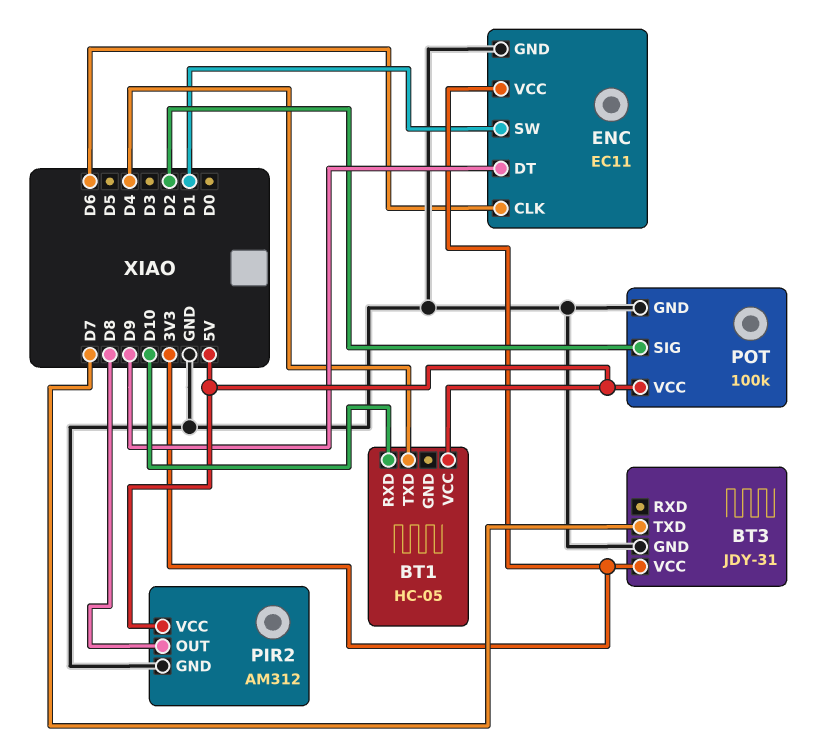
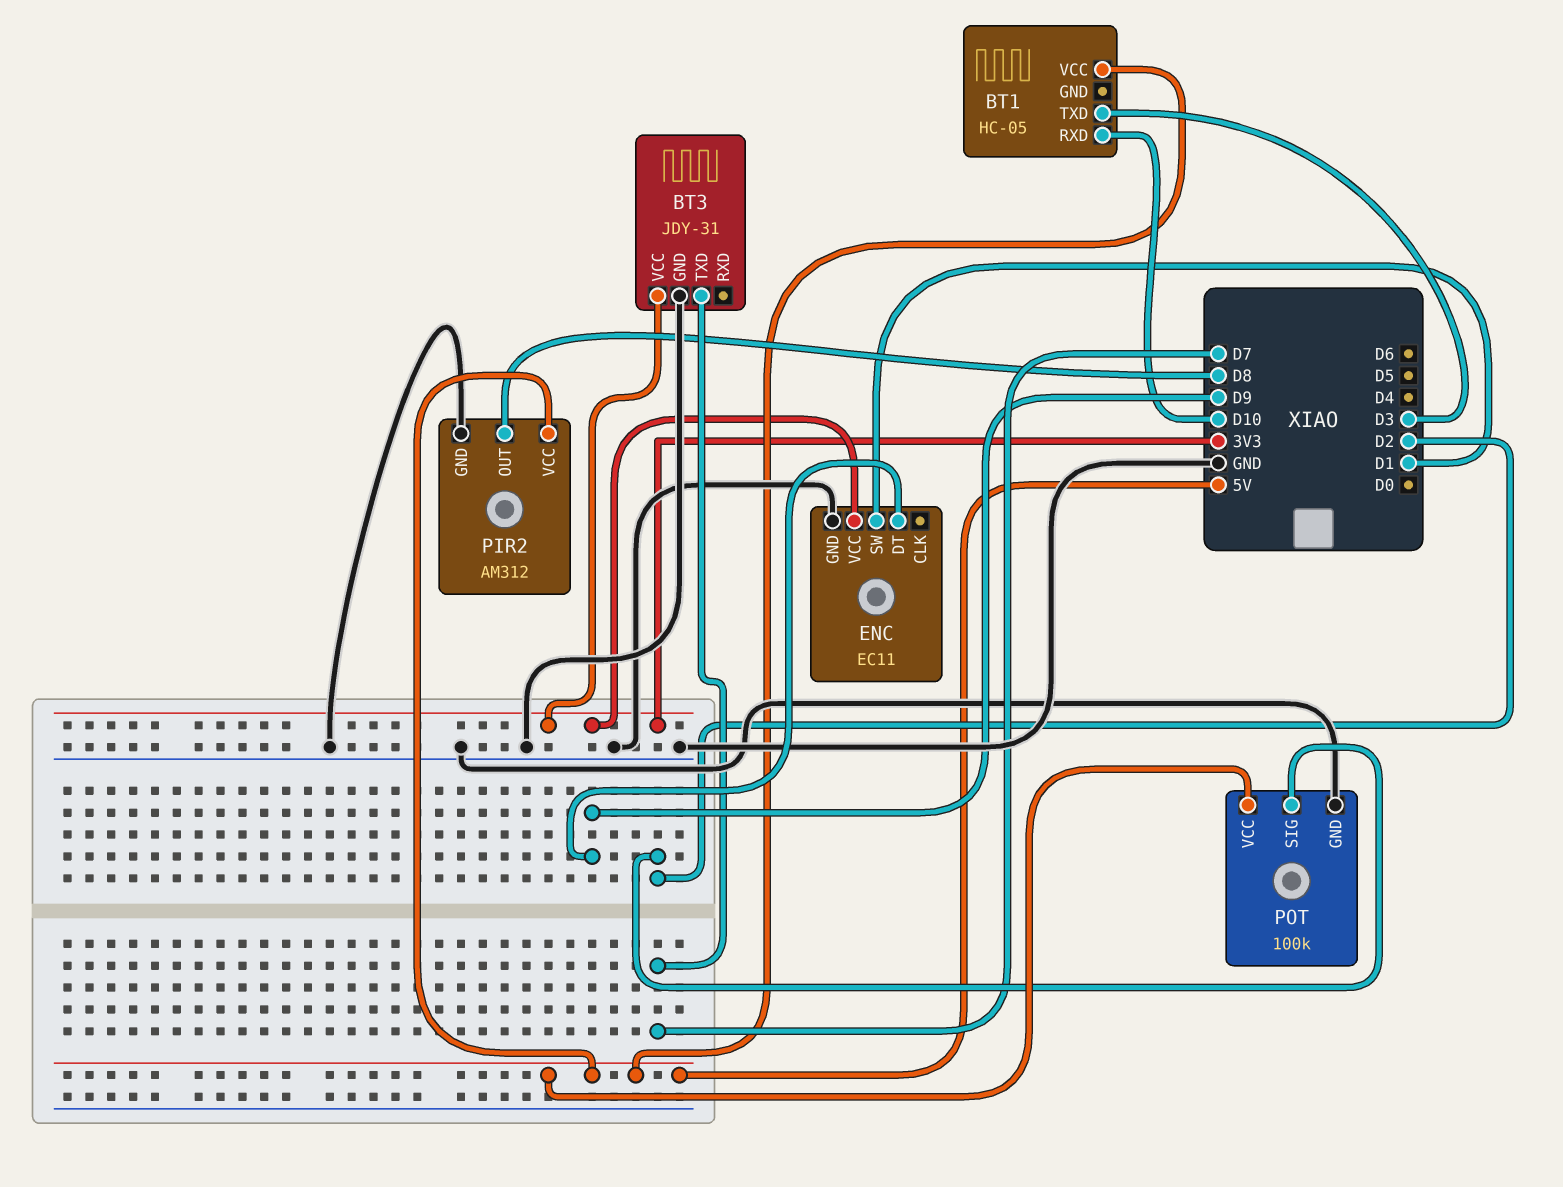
BT1 pin TXD: D4 -> D3
ENC pin CLK: D6 -> none

